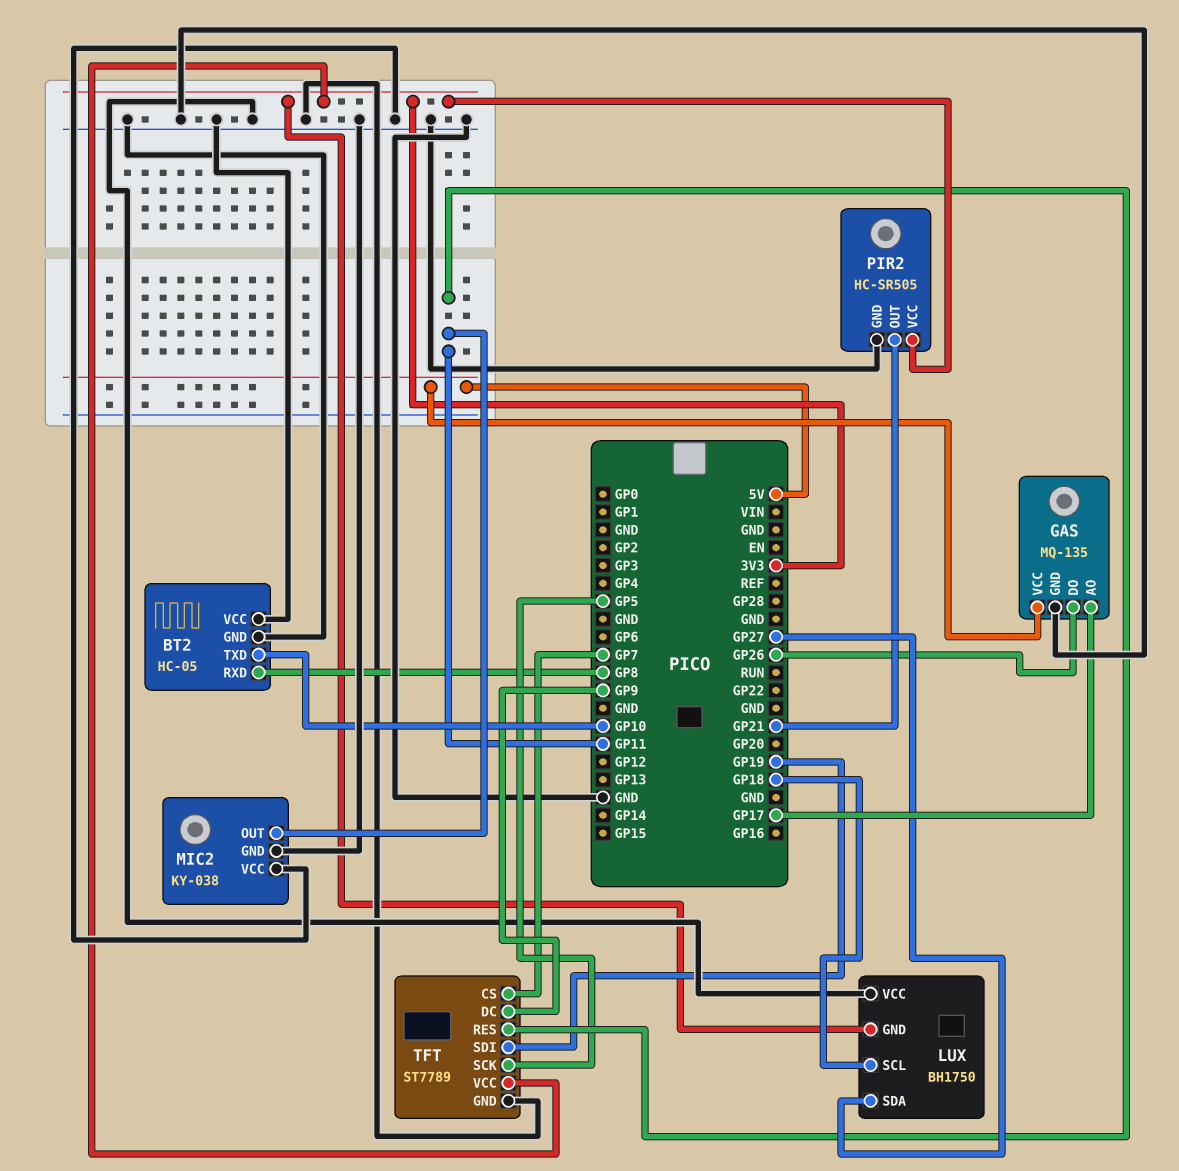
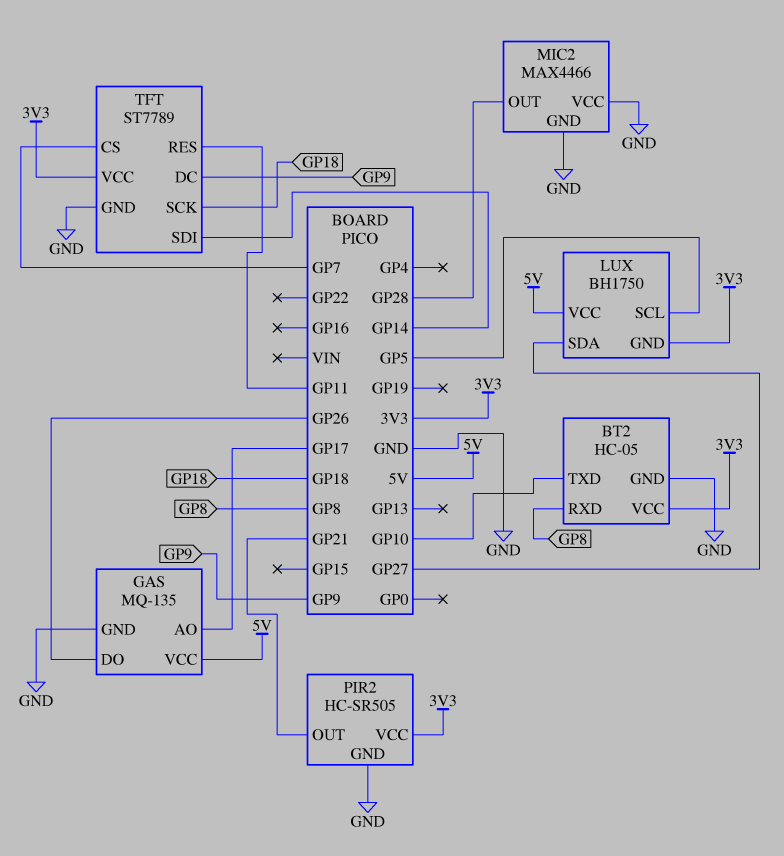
BT2 pin VCC: GND -> 3V3
LUX pin SCL: GP18 -> GP5
LUX pin VCC: GND -> 5V
MIC2: KY-038 -> MAX4466
MIC2 pin OUT: GP11 -> GP28
TFT pin SCK: GP5 -> GP18
TFT pin SDI: GP19 -> GP14

